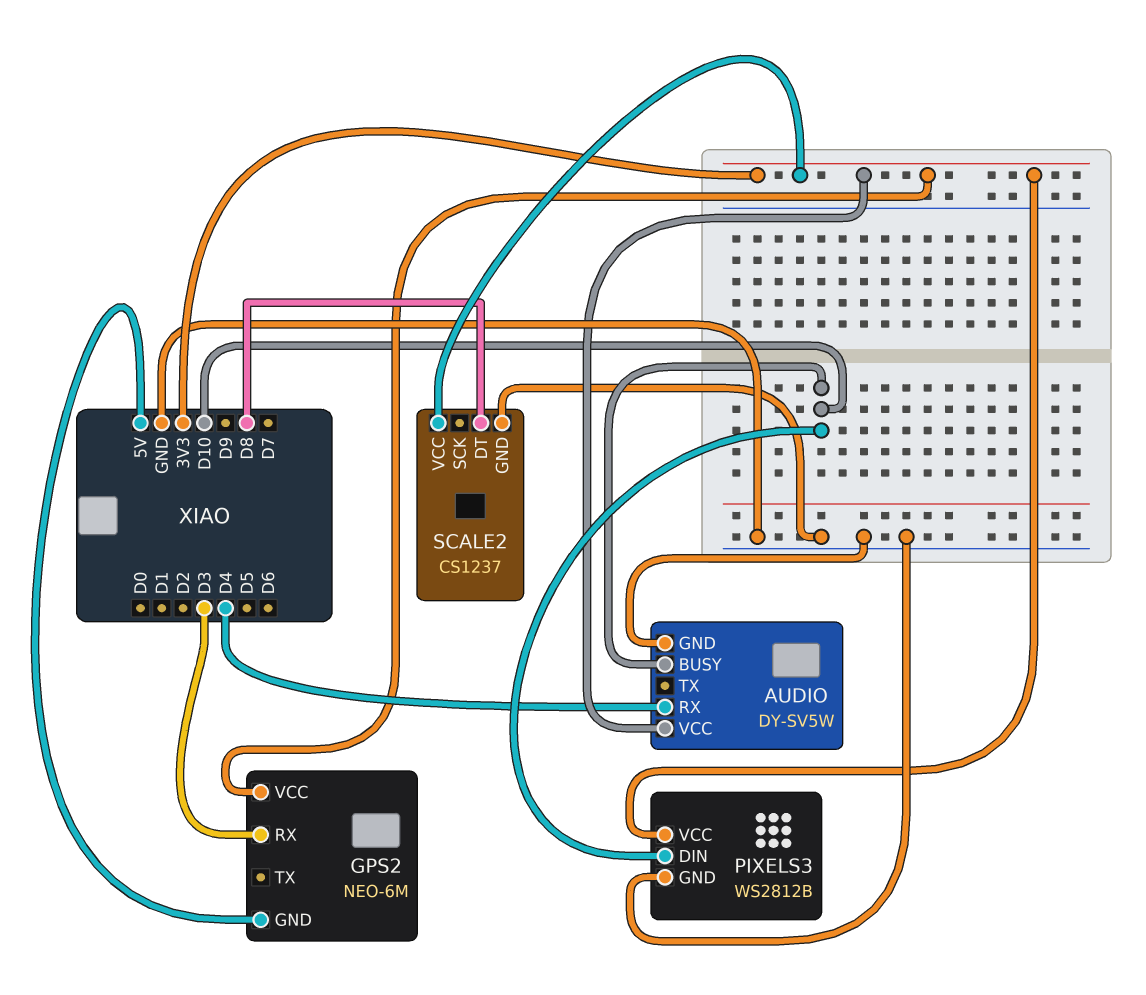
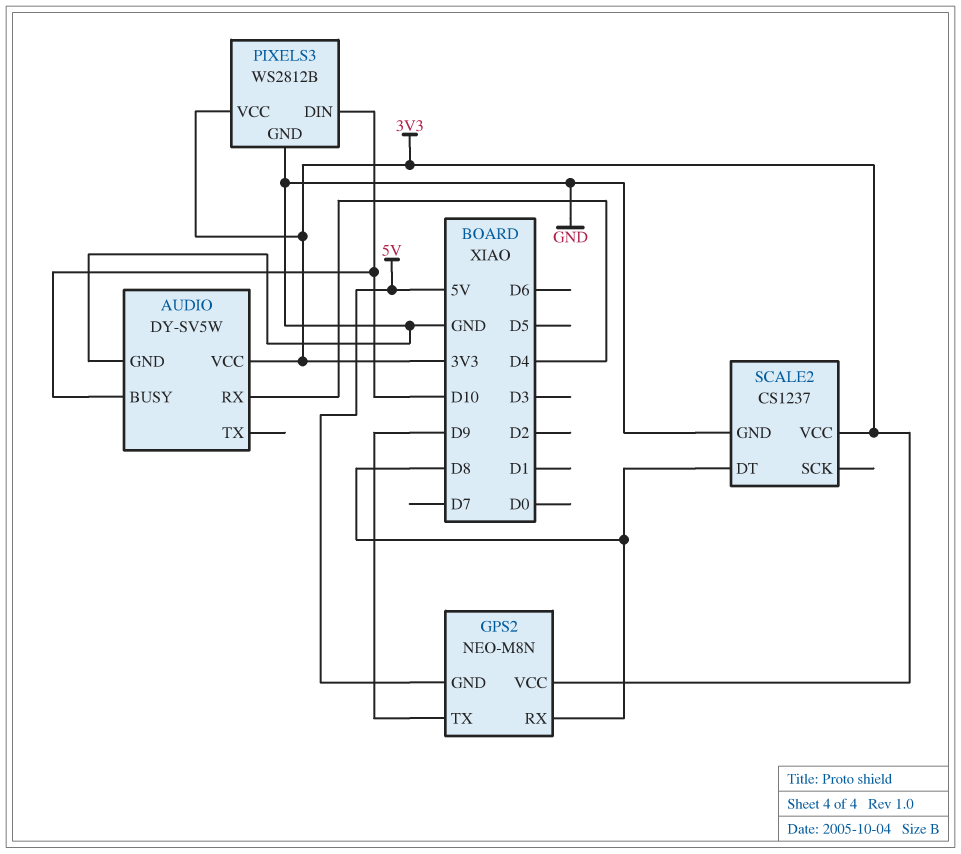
GPS2: NEO-6M -> NEO-M8N
GPS2 pin RX: D3 -> D8
GPS2 pin TX: none -> D9

